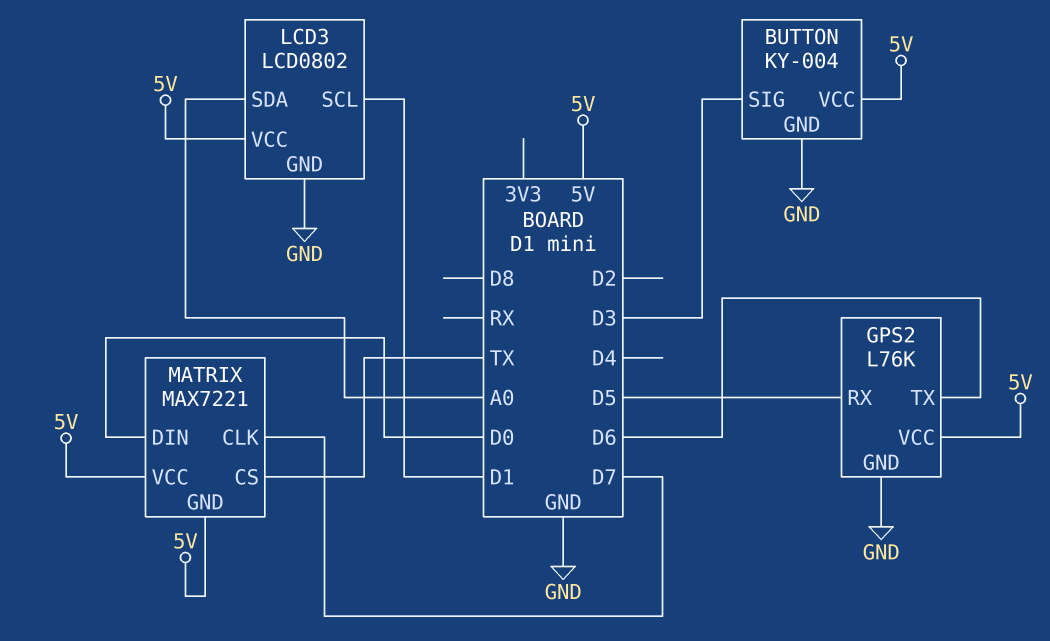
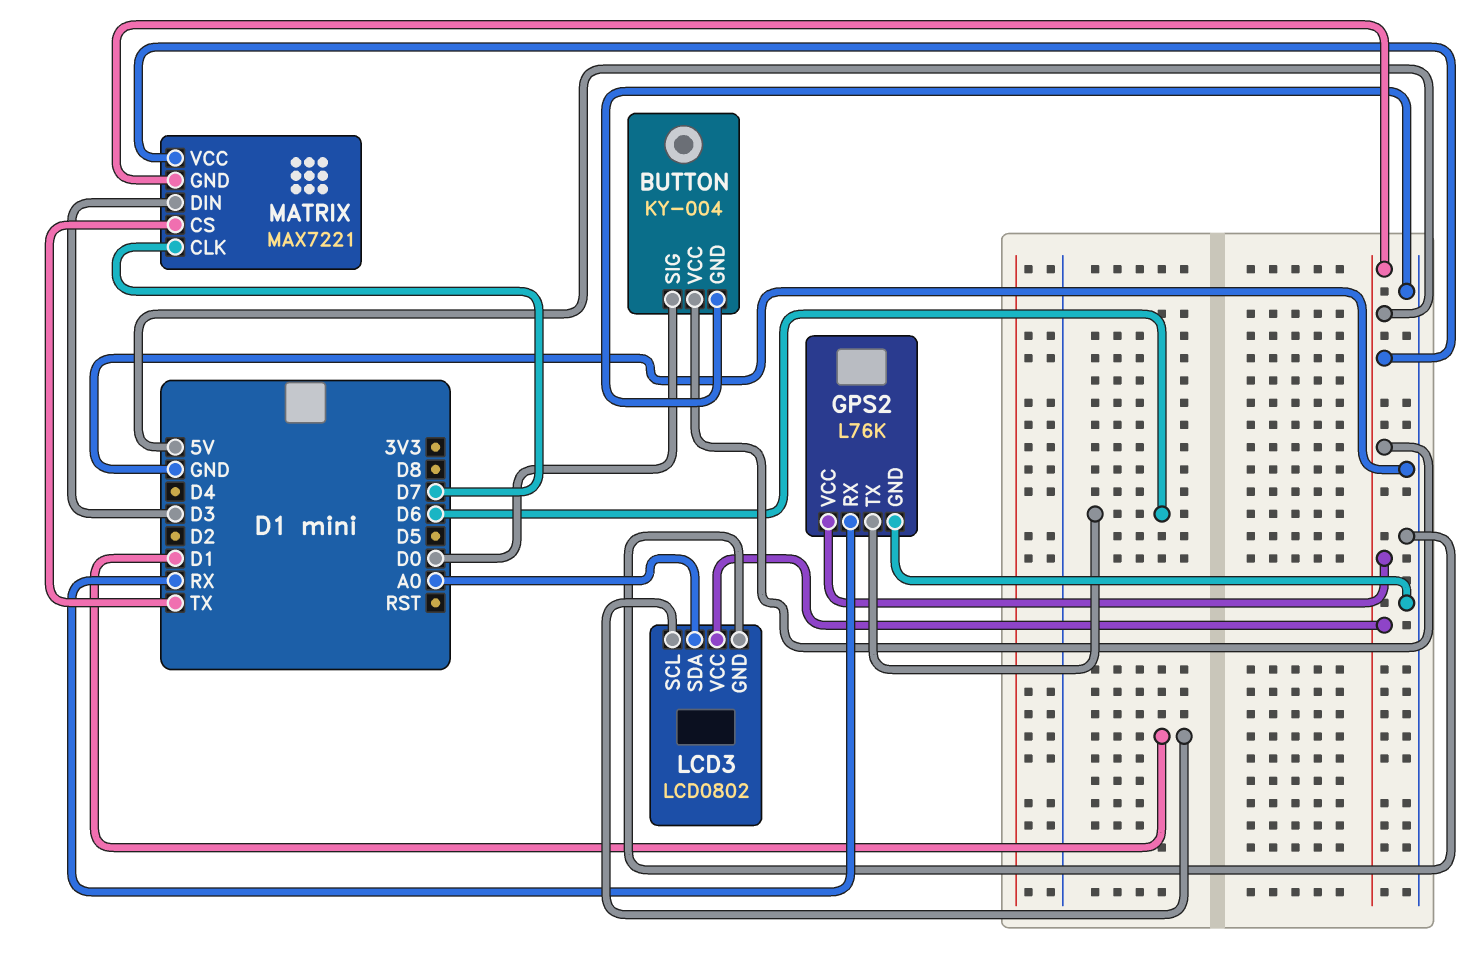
BUTTON pin SIG: D3 -> D0
GPS2 pin RX: D5 -> RX
MATRIX pin DIN: D0 -> D3

